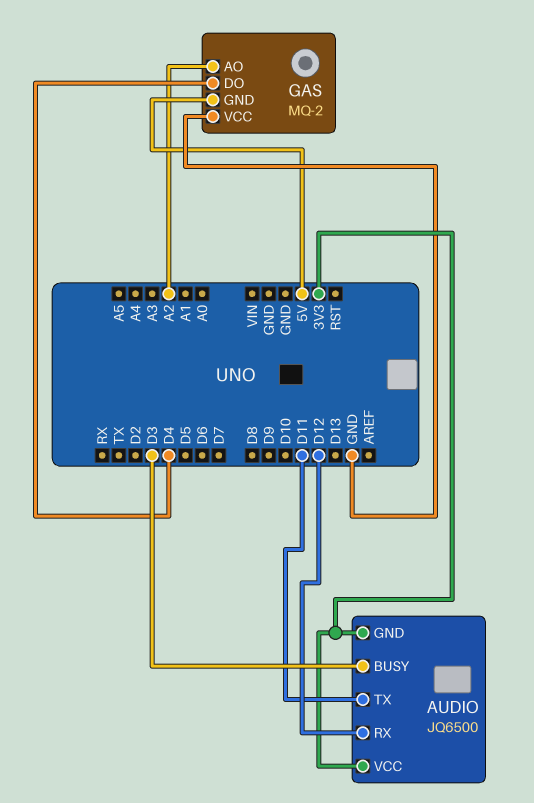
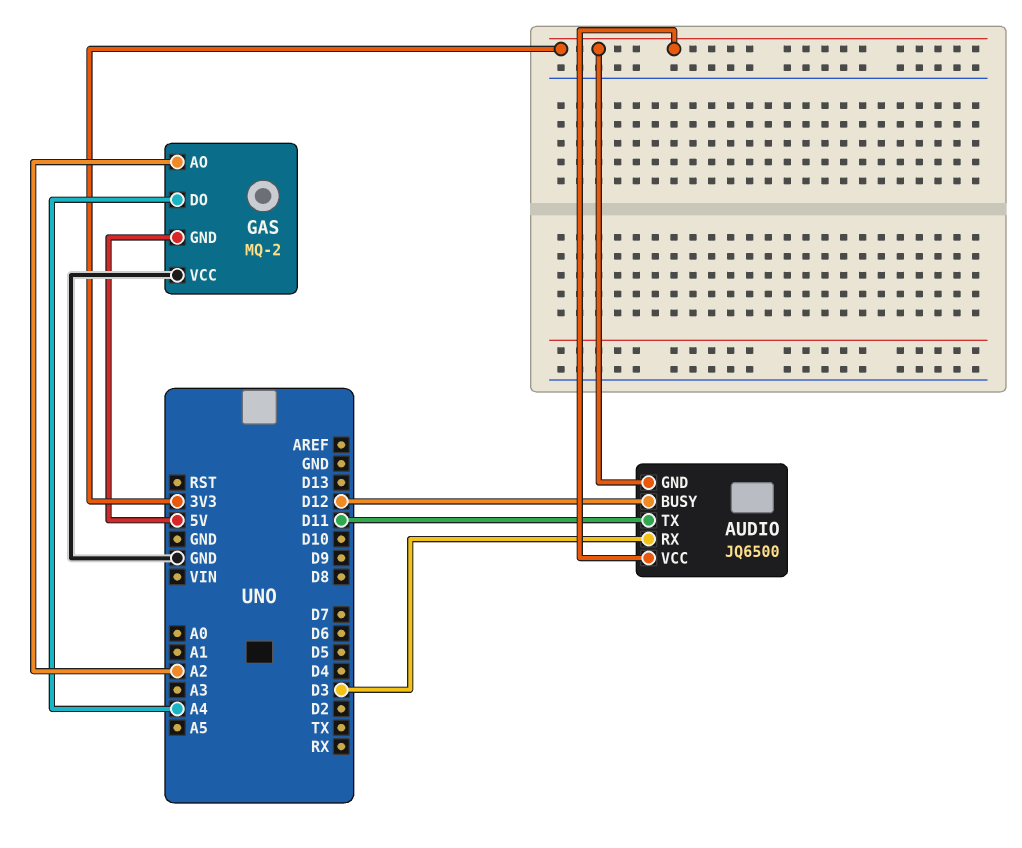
AUDIO pin BUSY: D3 -> D12
AUDIO pin RX: D12 -> D3
GAS pin DO: D4 -> A4

